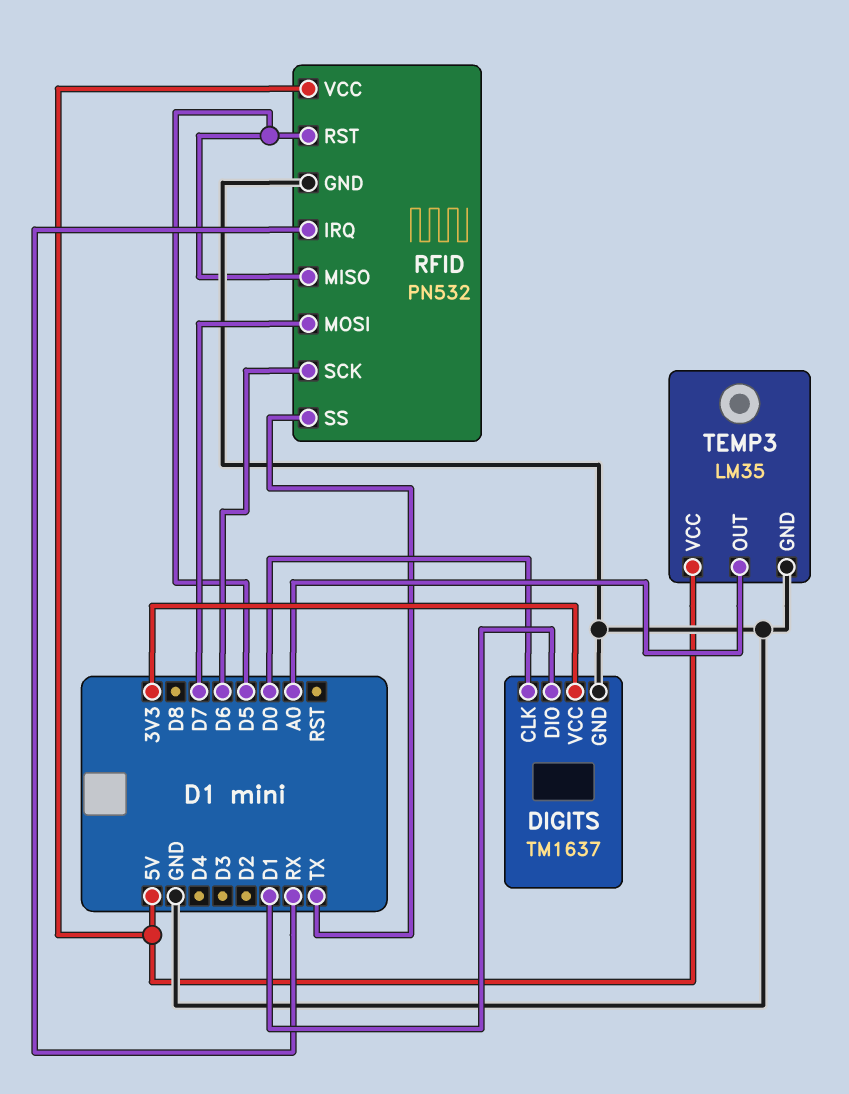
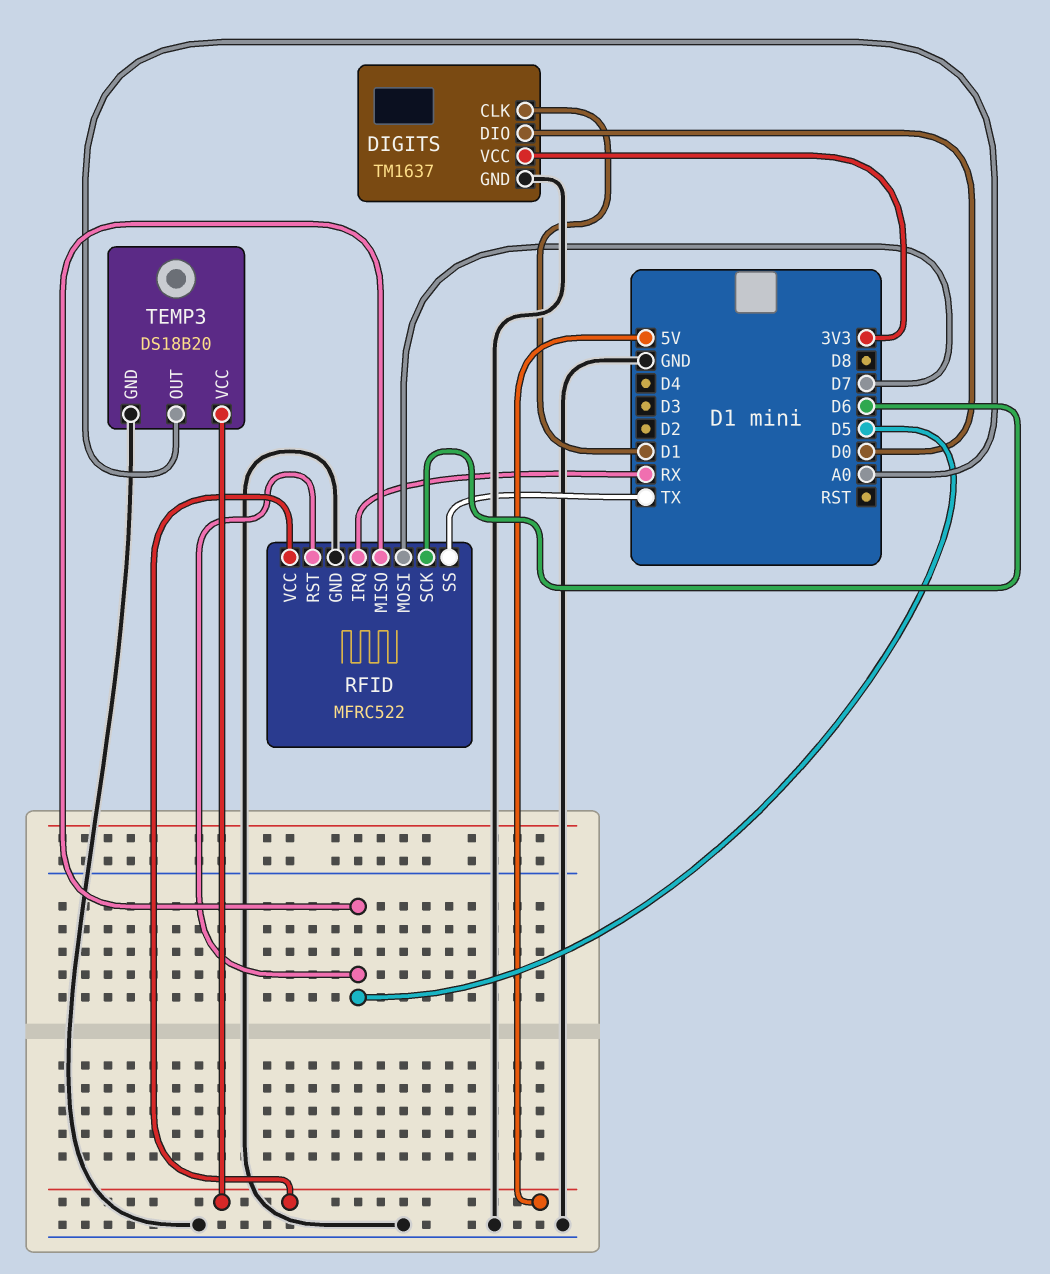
DIGITS pin CLK: D0 -> D1
DIGITS pin DIO: D1 -> D0
RFID: PN532 -> MFRC522
TEMP3: LM35 -> DS18B20

